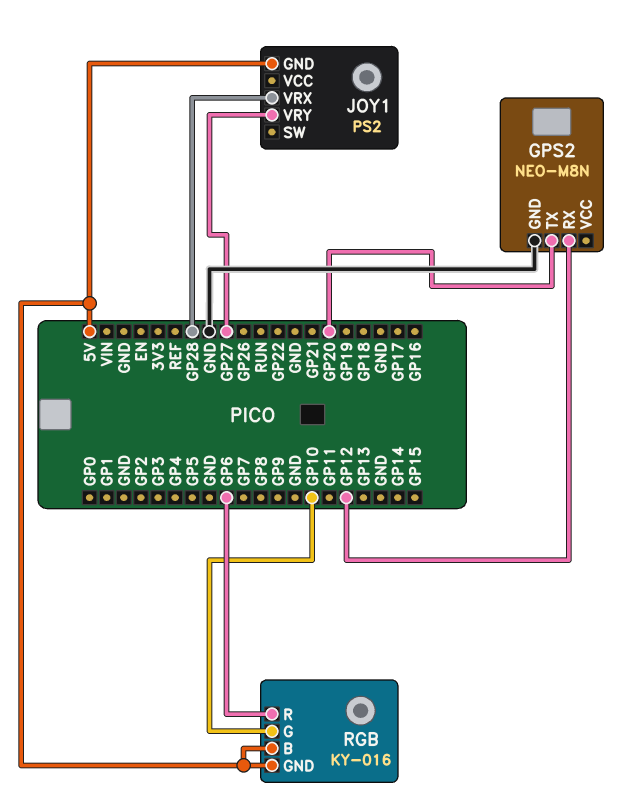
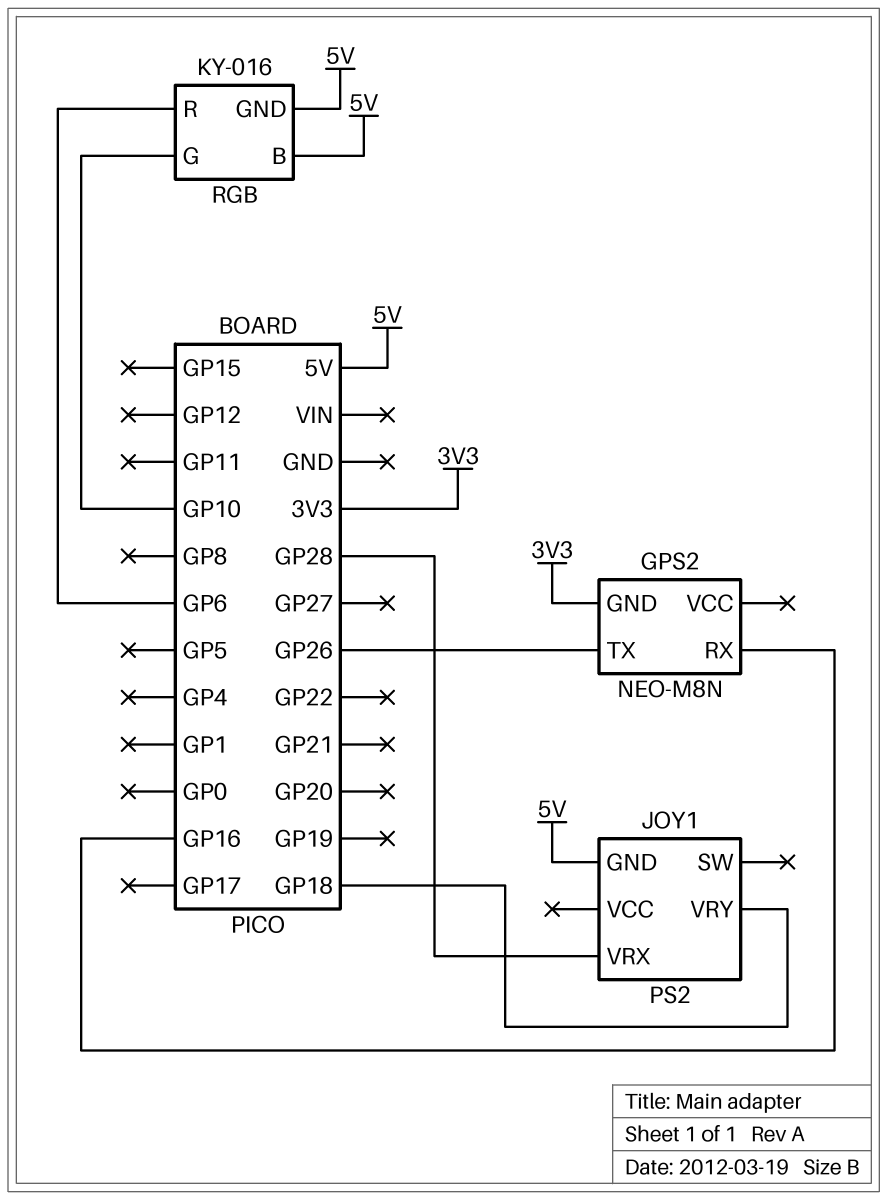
GPS2 pin GND: GND -> 3V3
GPS2 pin RX: GP12 -> GP16
GPS2 pin TX: GP20 -> GP26
JOY1 pin VRY: GP27 -> GP18

